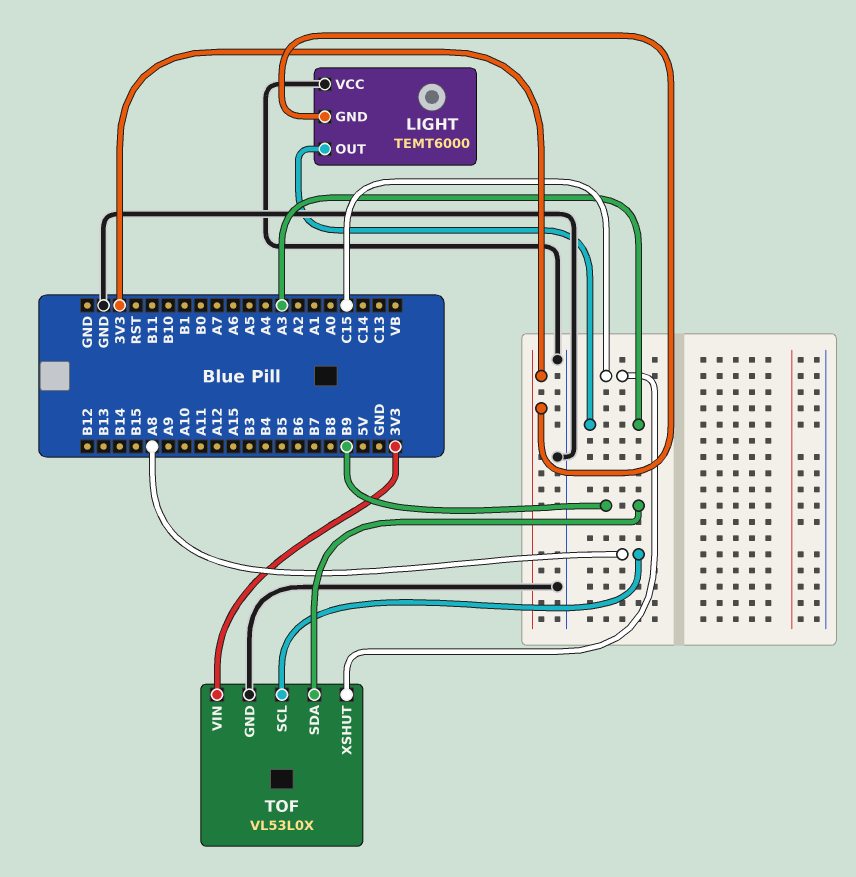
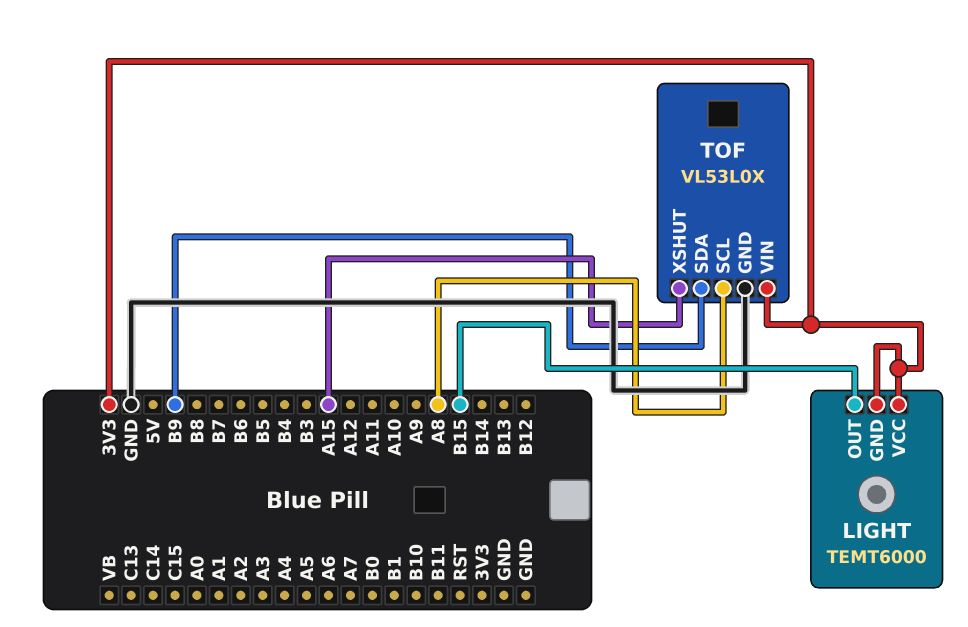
LIGHT pin OUT: A3 -> B15
LIGHT pin VCC: GND -> 3V3
TOF pin XSHUT: C15 -> A15

